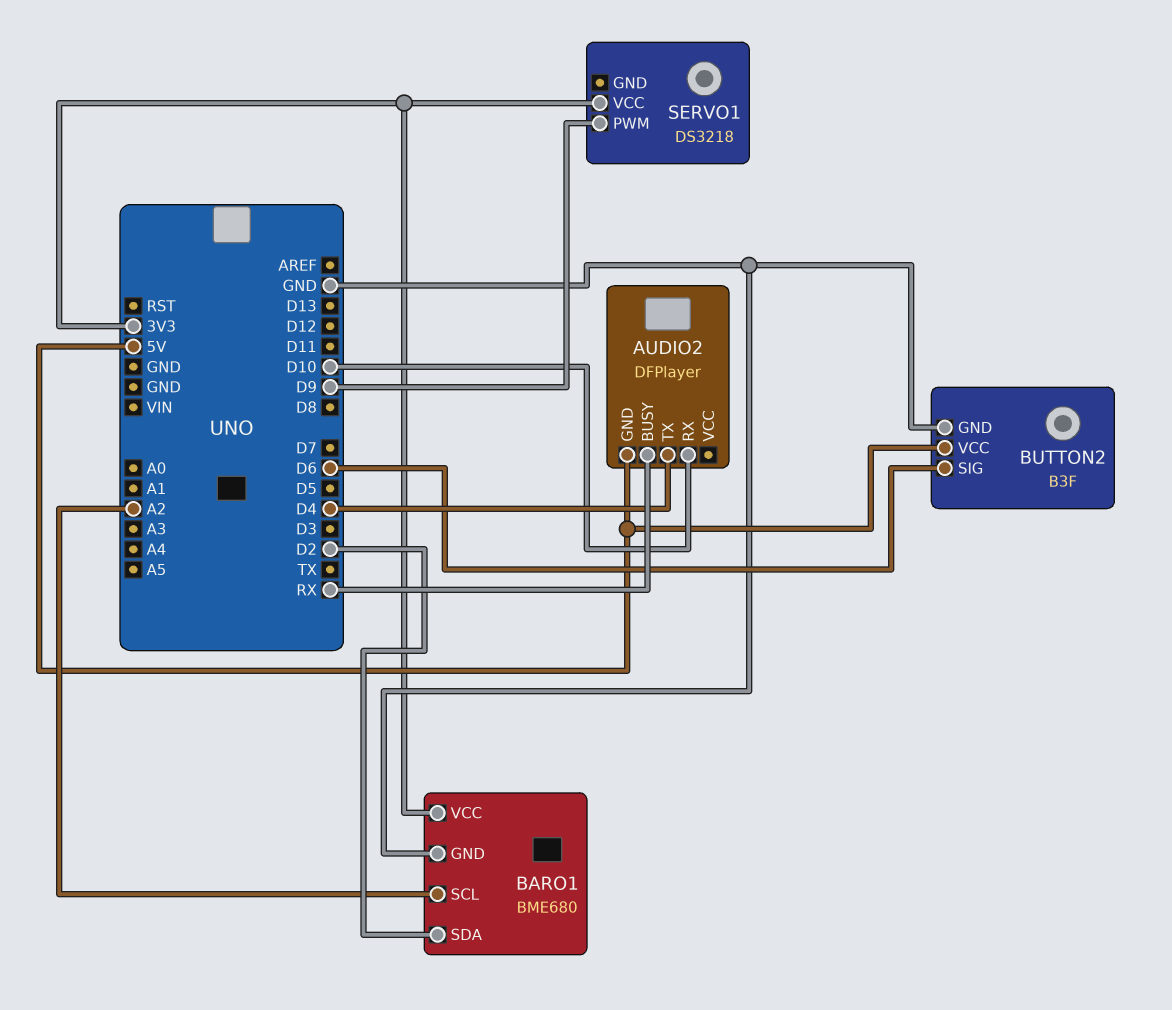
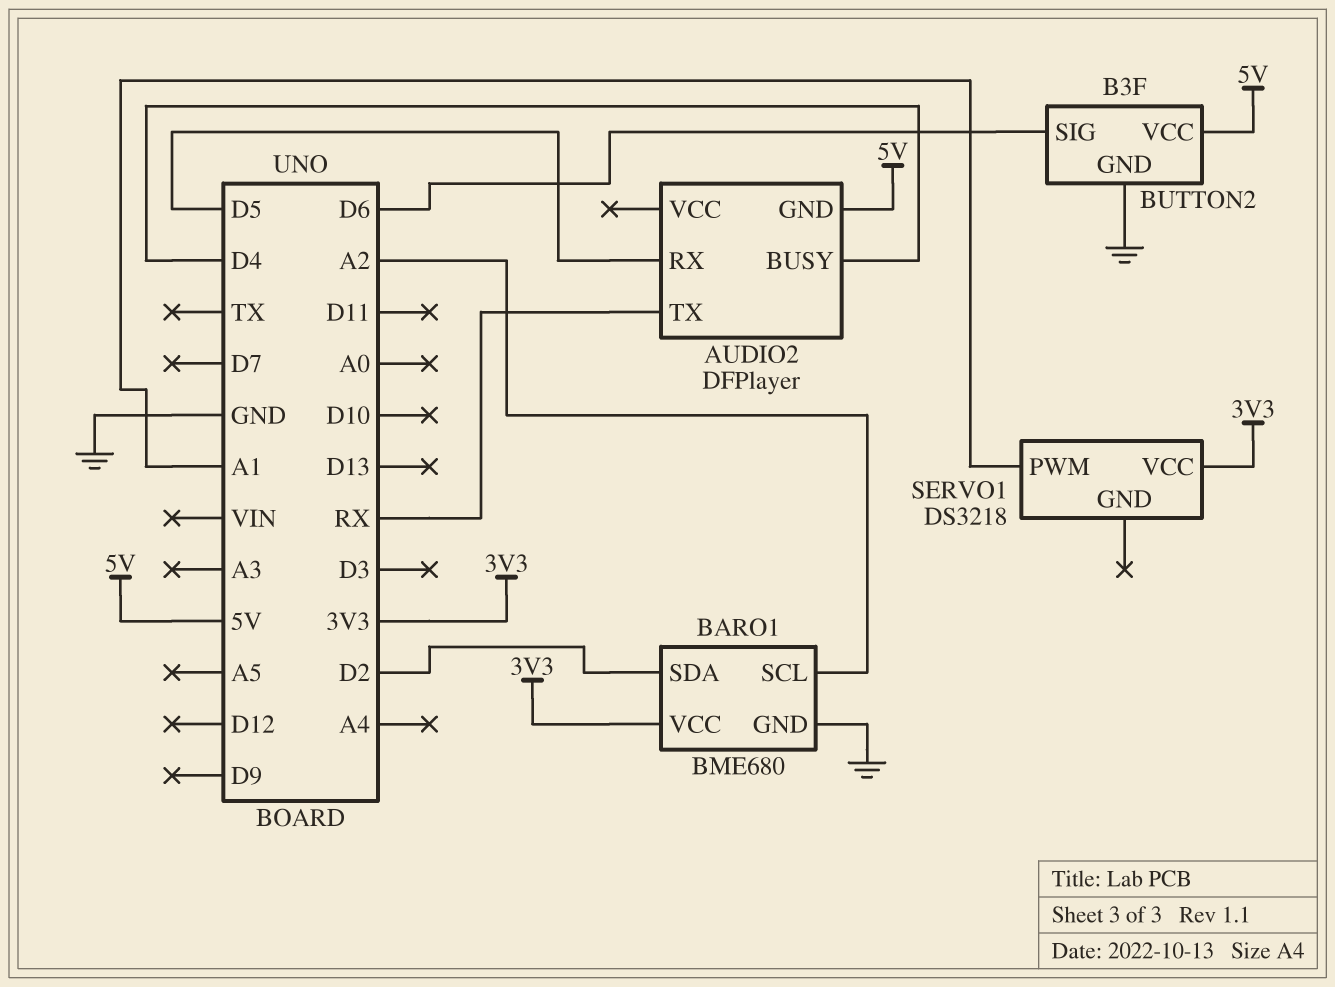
AUDIO2 pin BUSY: RX -> D4
AUDIO2 pin RX: D10 -> D5
AUDIO2 pin TX: D4 -> RX
SERVO1 pin PWM: D9 -> A1

